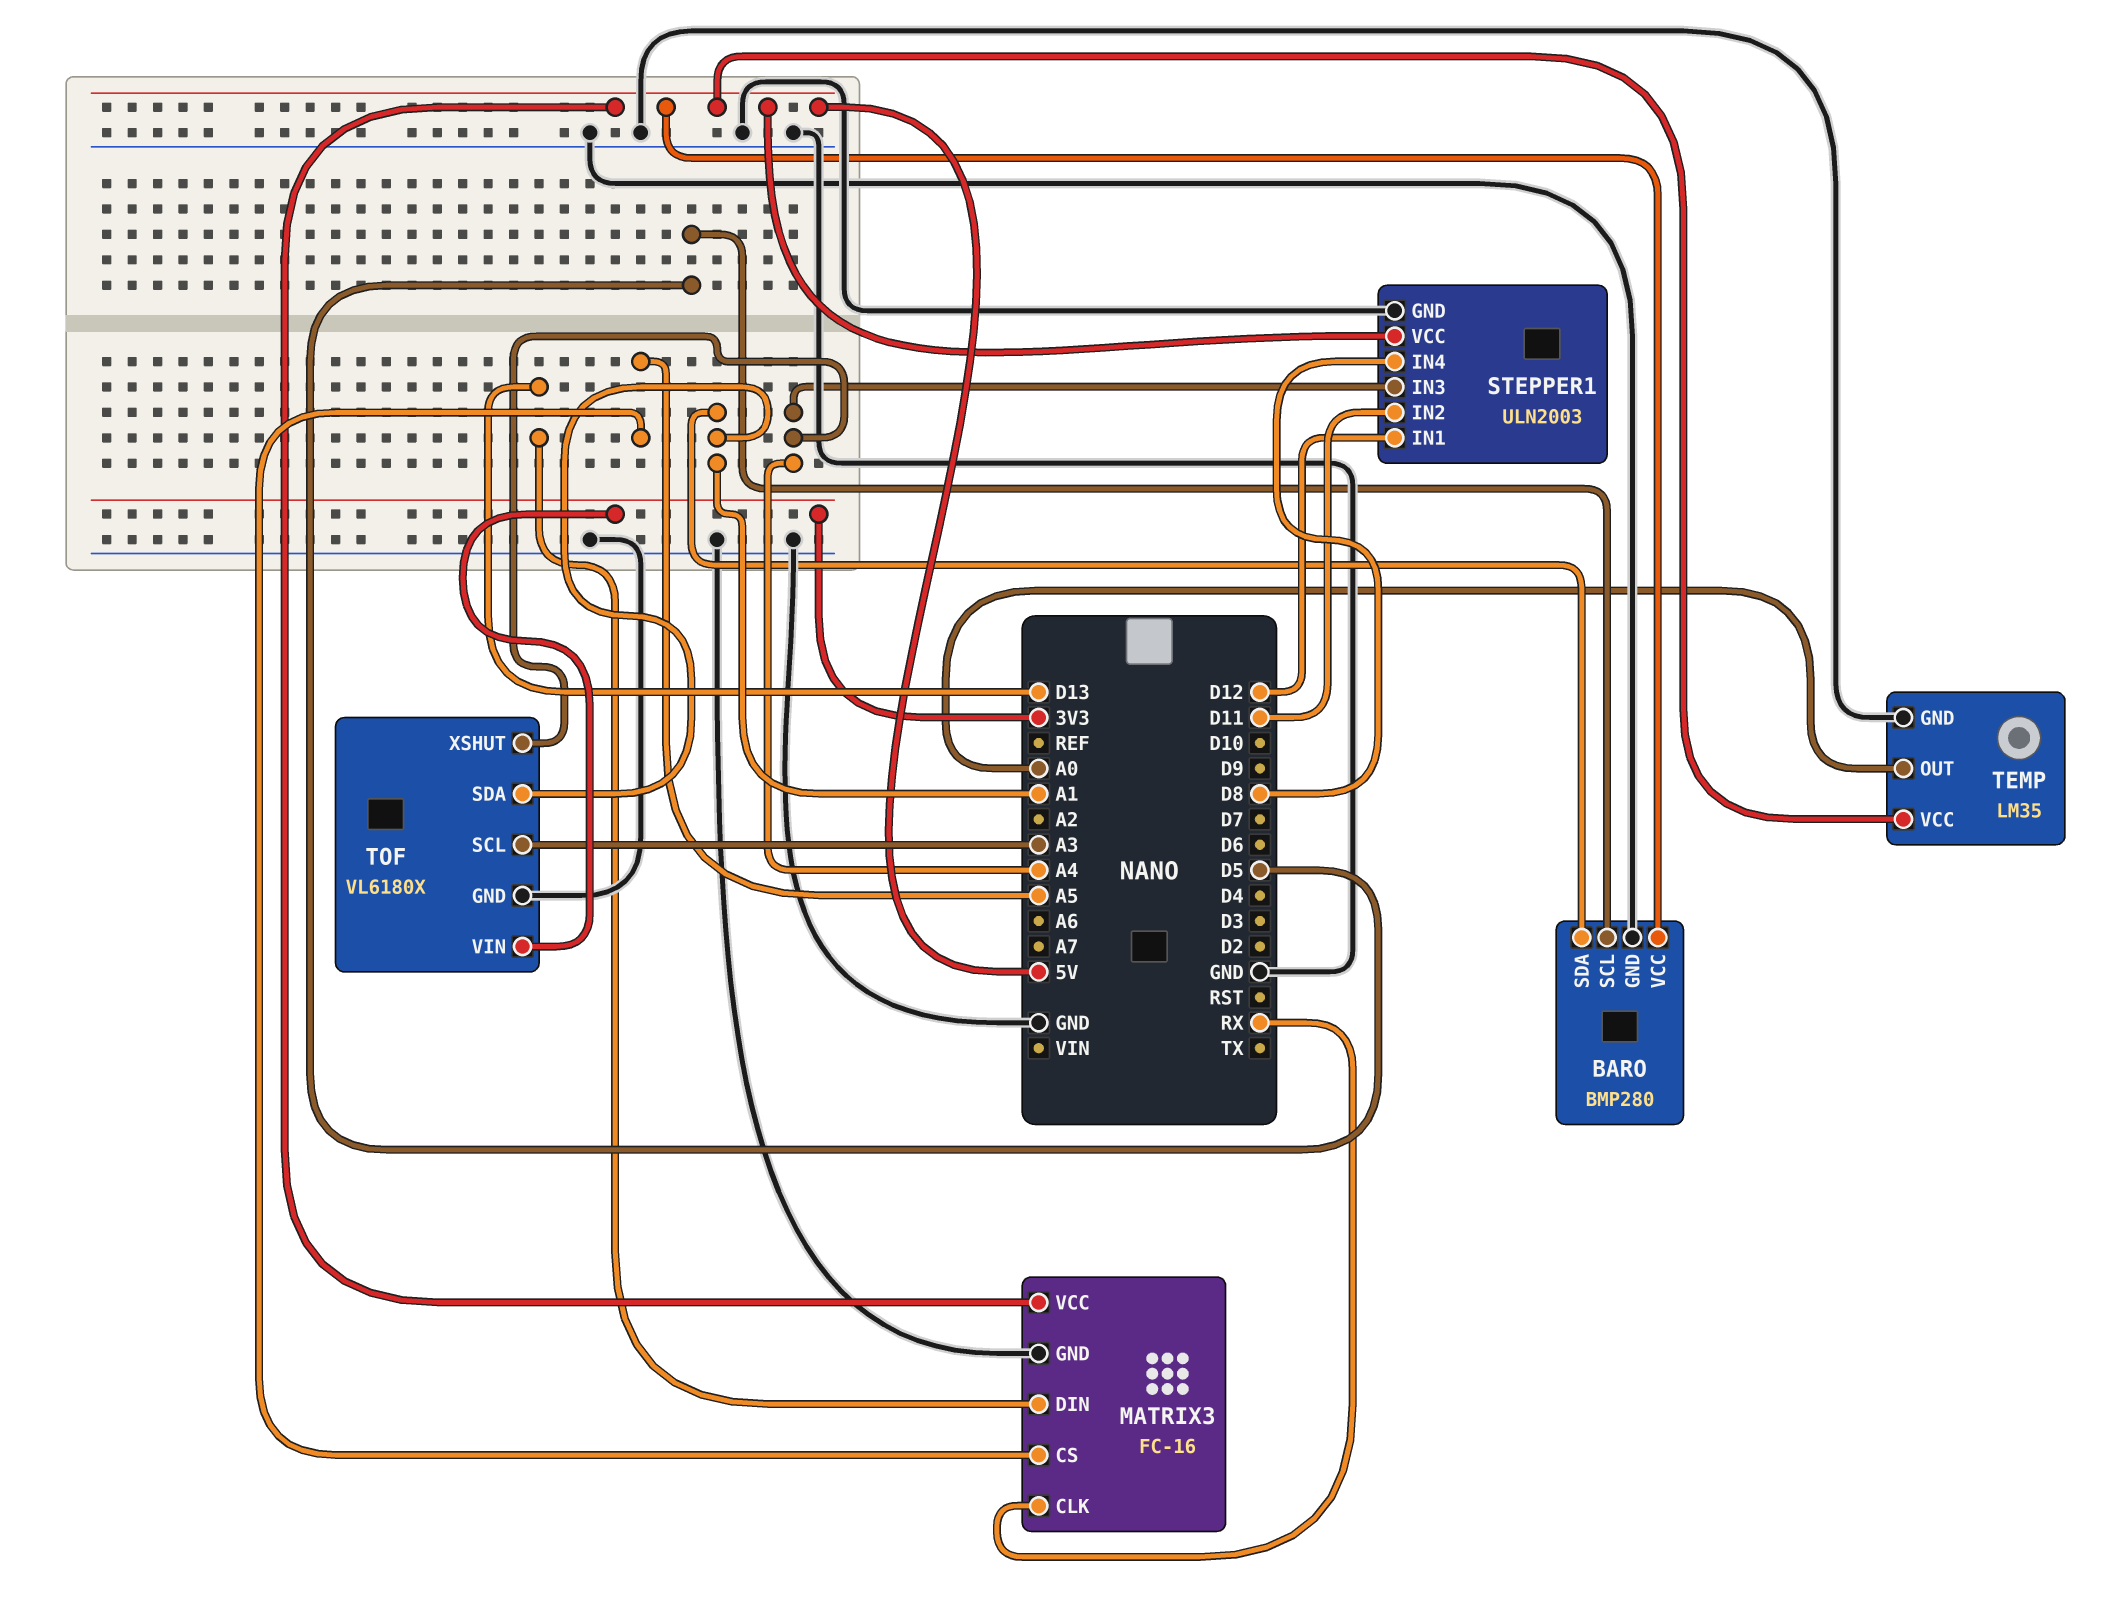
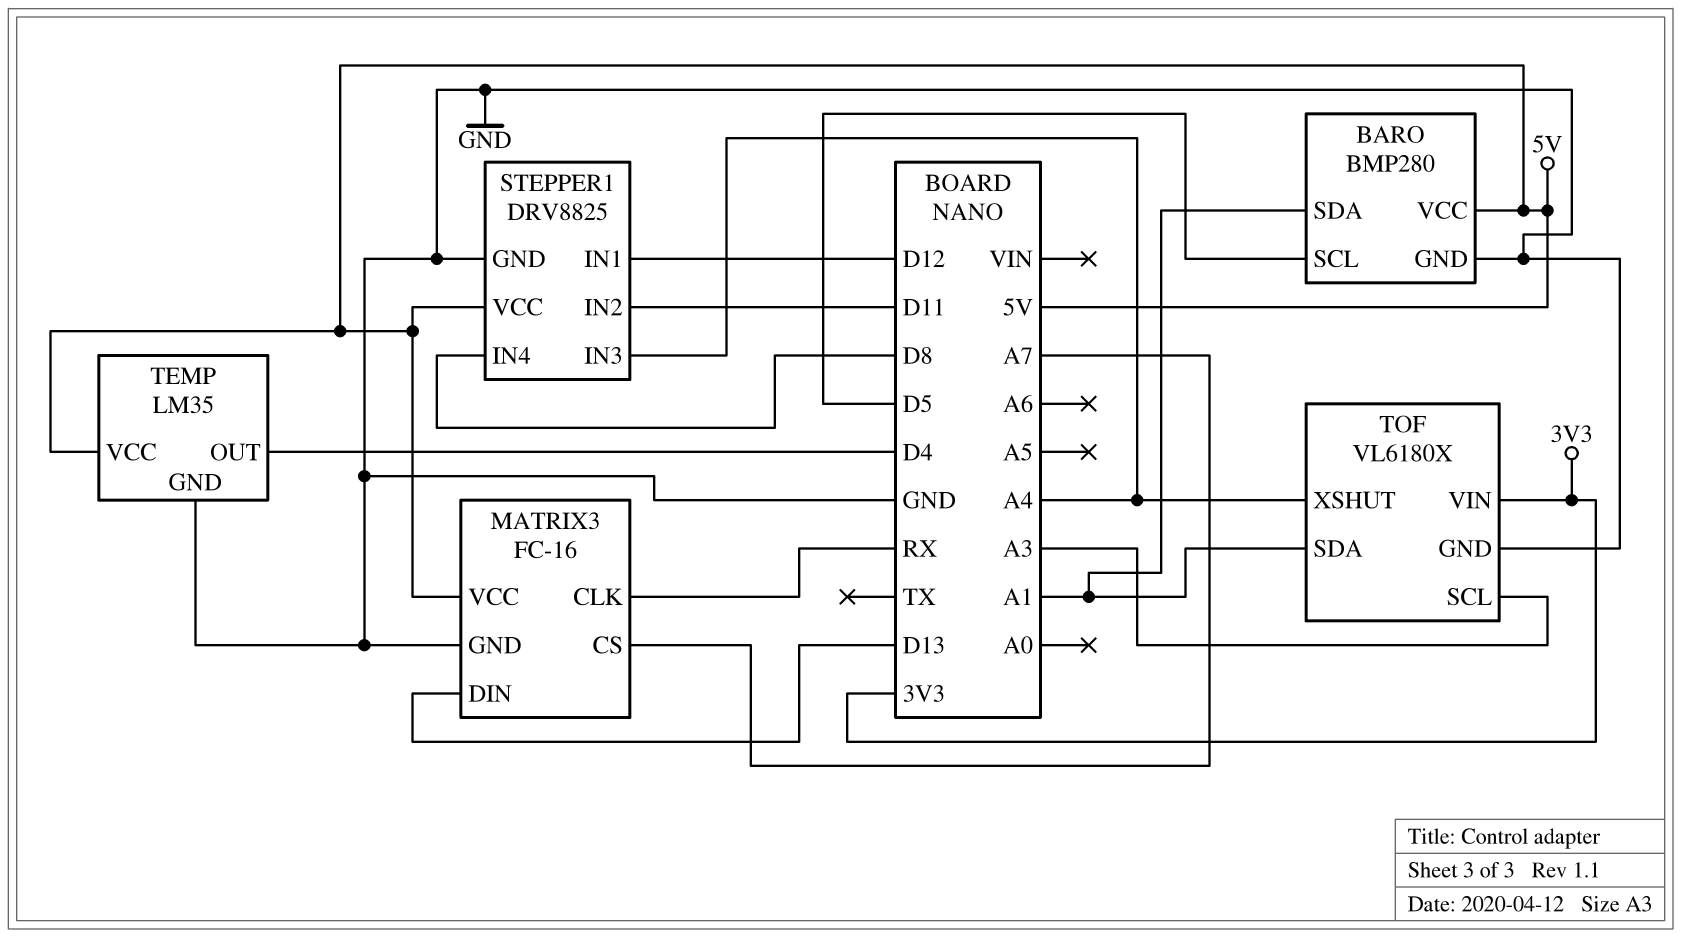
MATRIX3 pin CS: A5 -> A7
STEPPER1: ULN2003 -> DRV8825
TEMP pin OUT: A0 -> D4

